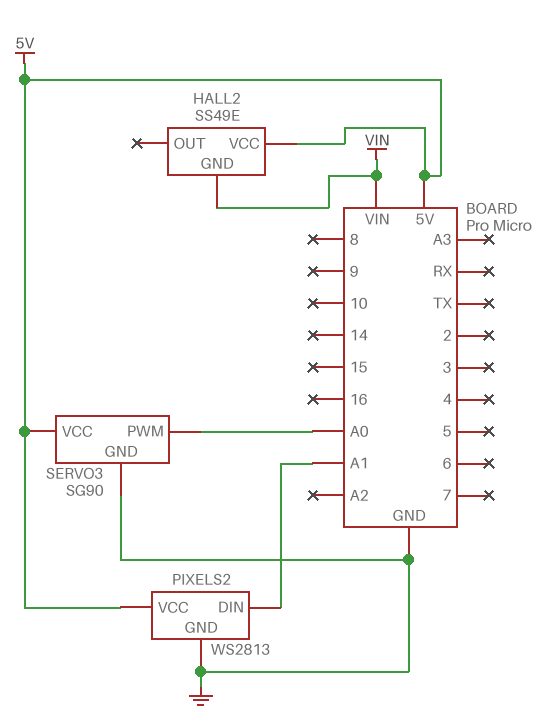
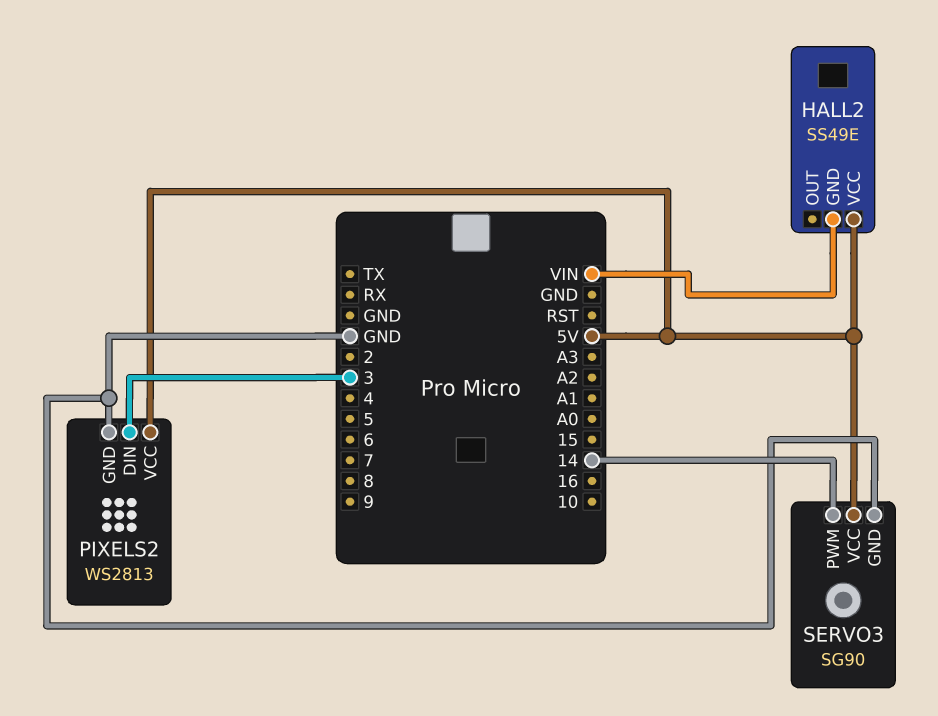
PIXELS2 pin DIN: A1 -> 3
SERVO3 pin PWM: A0 -> 14

